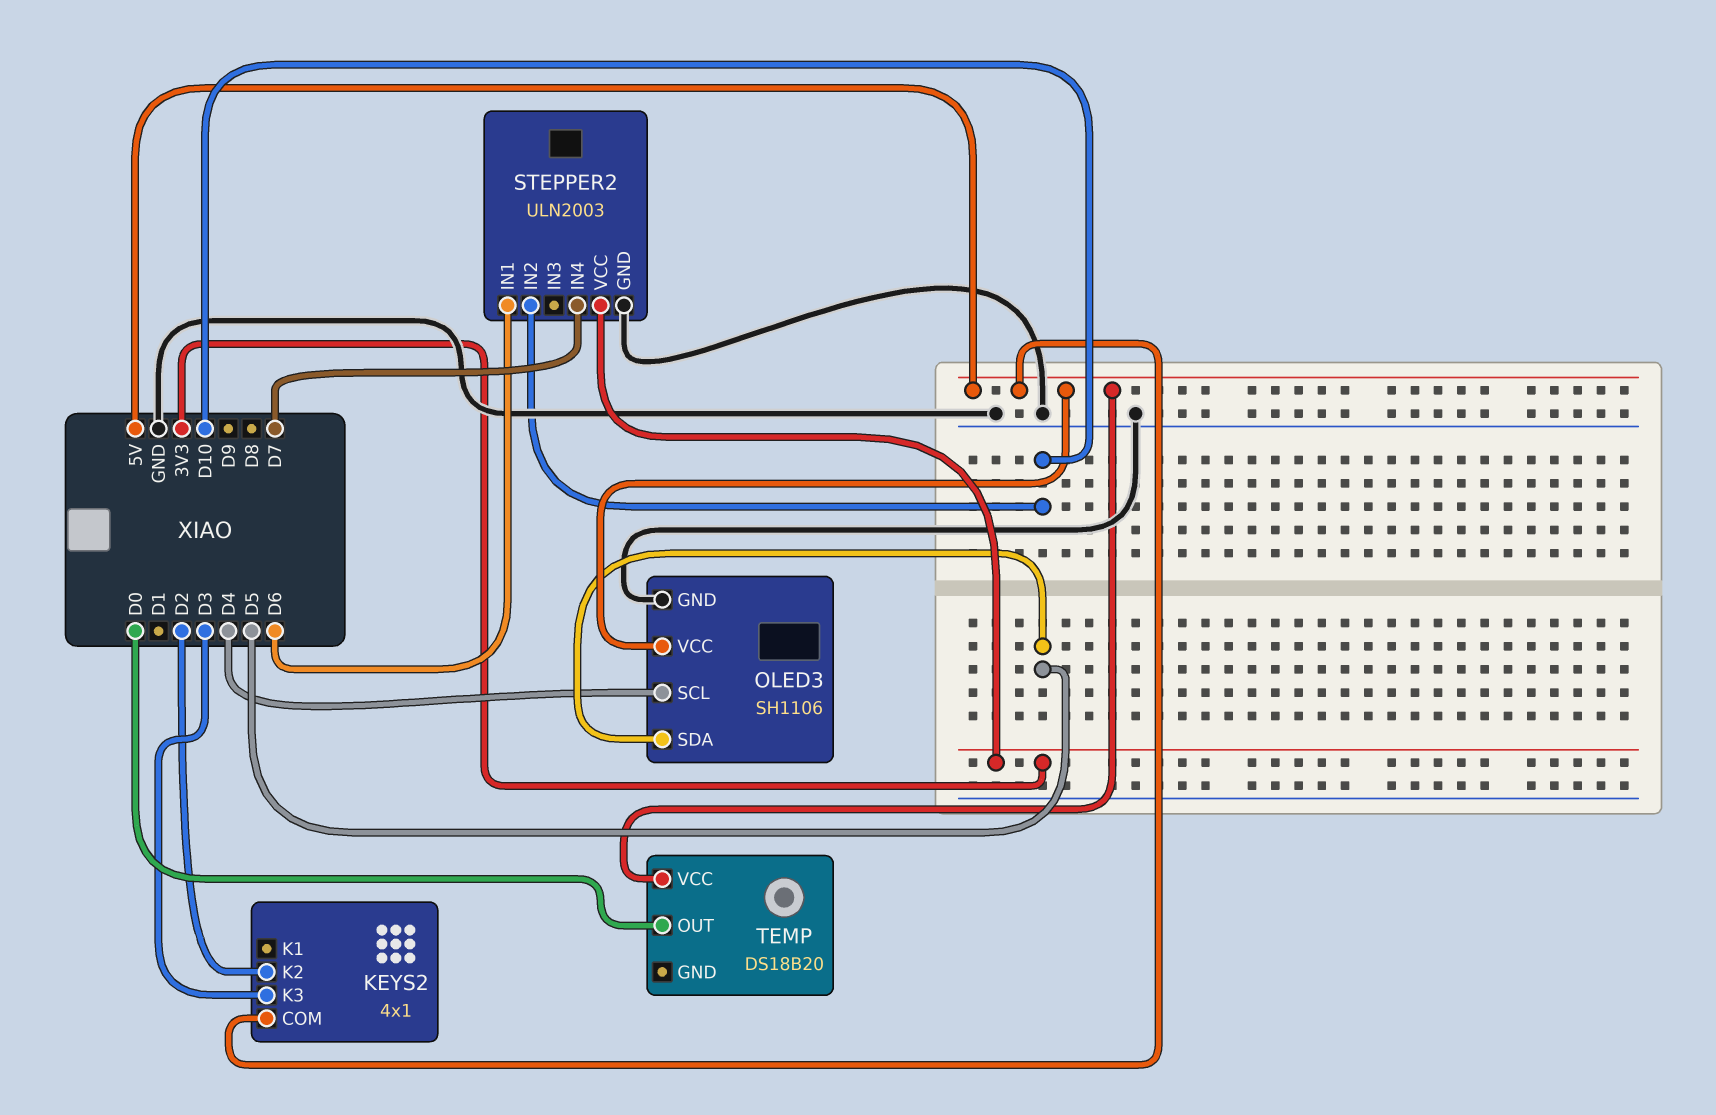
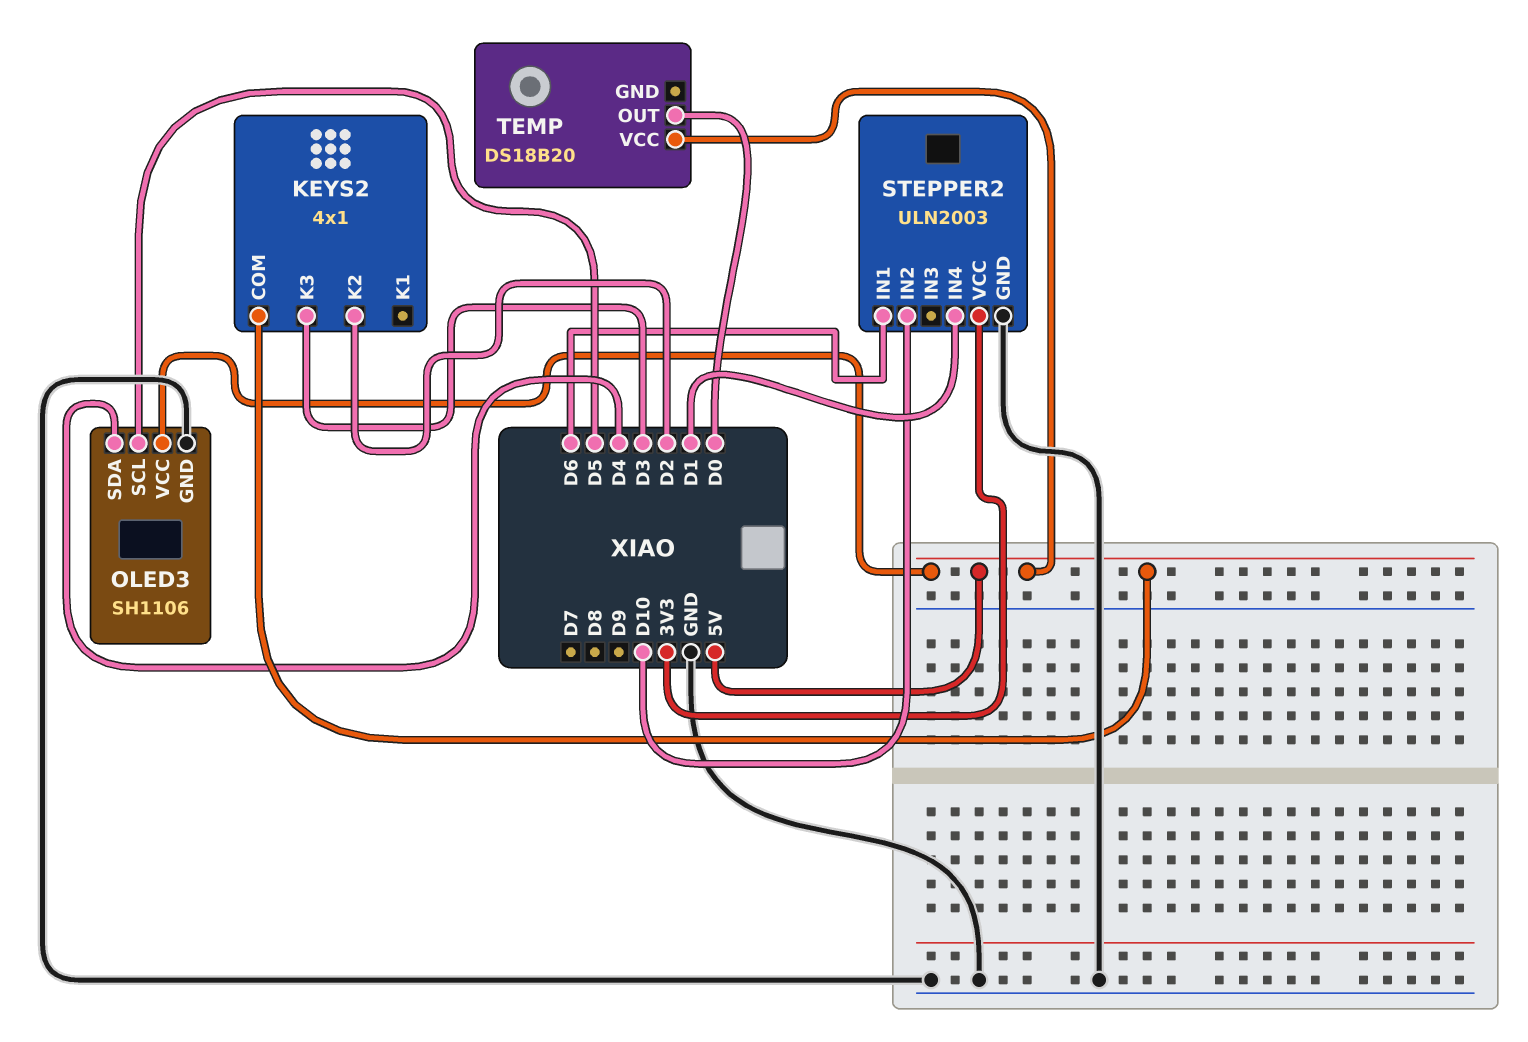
OLED3 pin SCL: D4 -> D5
OLED3 pin SDA: D5 -> D4
STEPPER2 pin IN4: D7 -> D1

